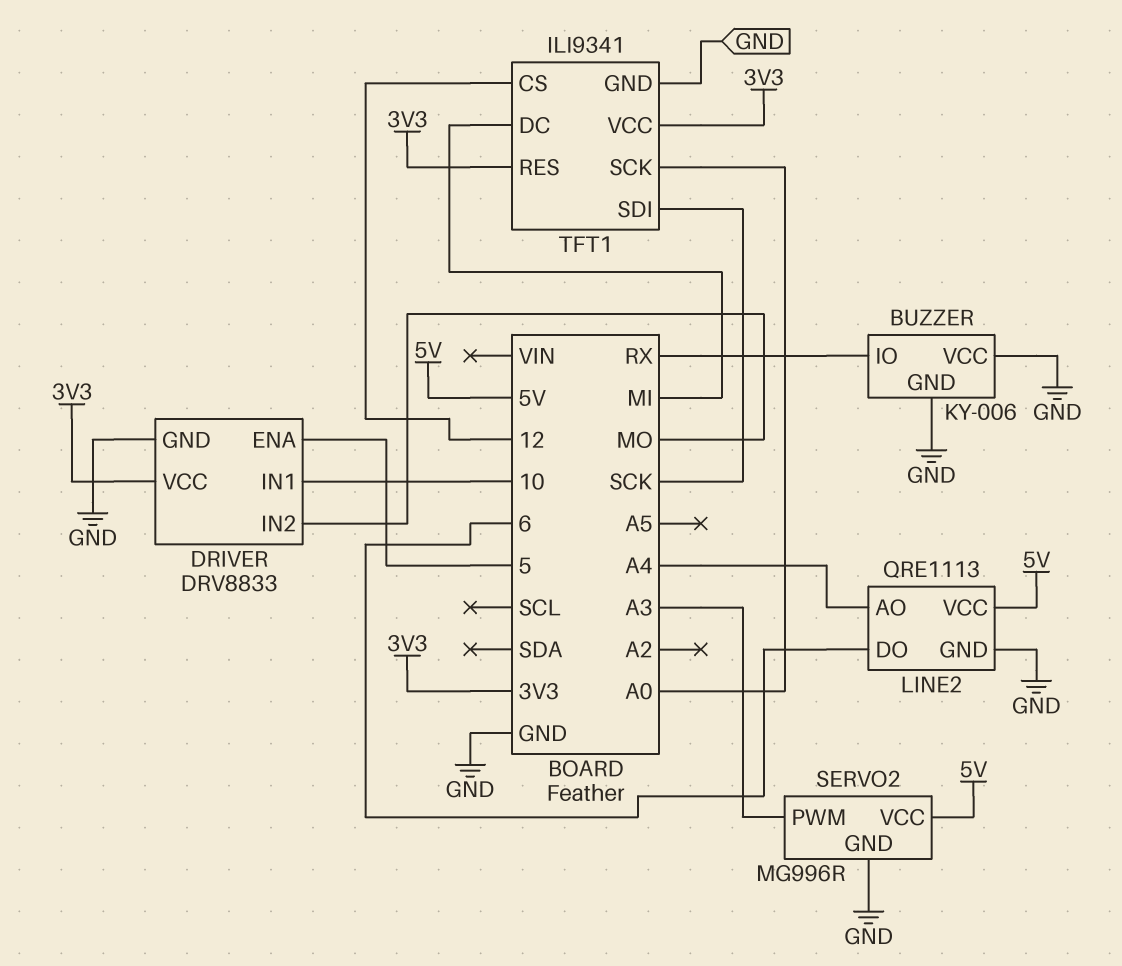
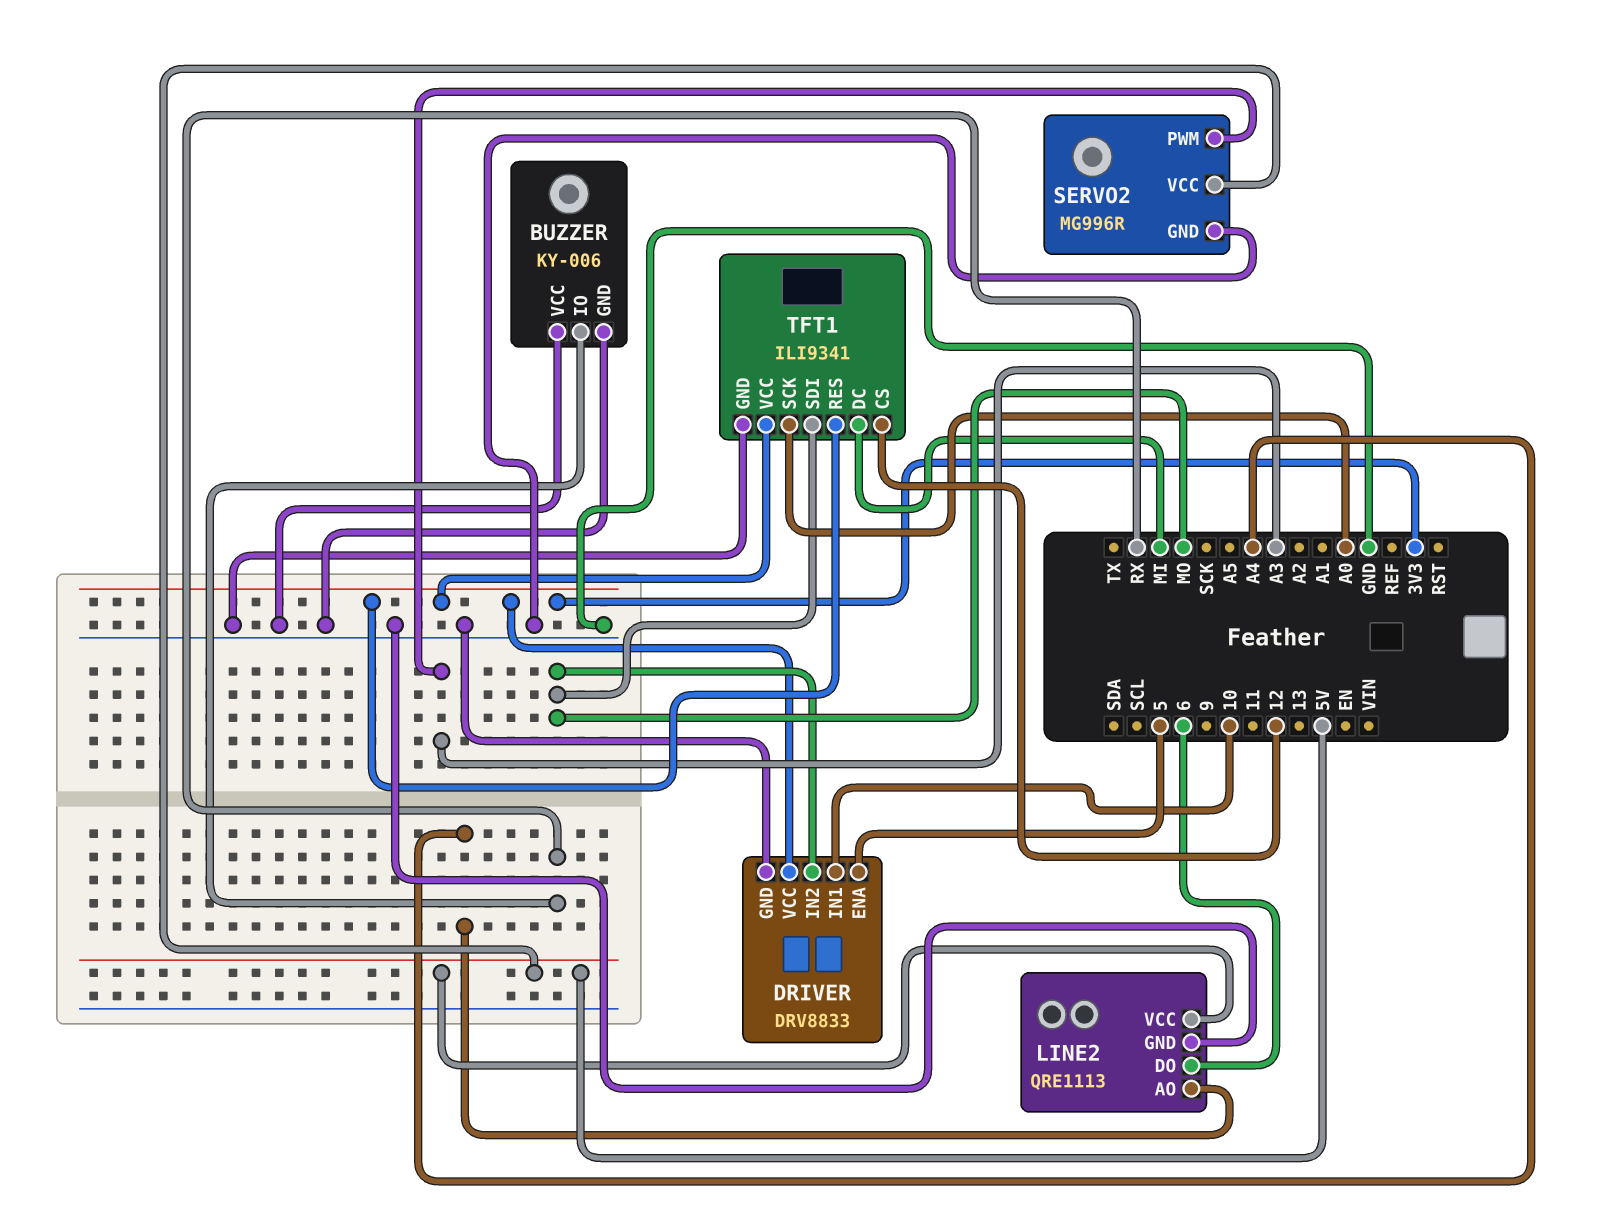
TFT1 pin SDI: SCK -> MO

